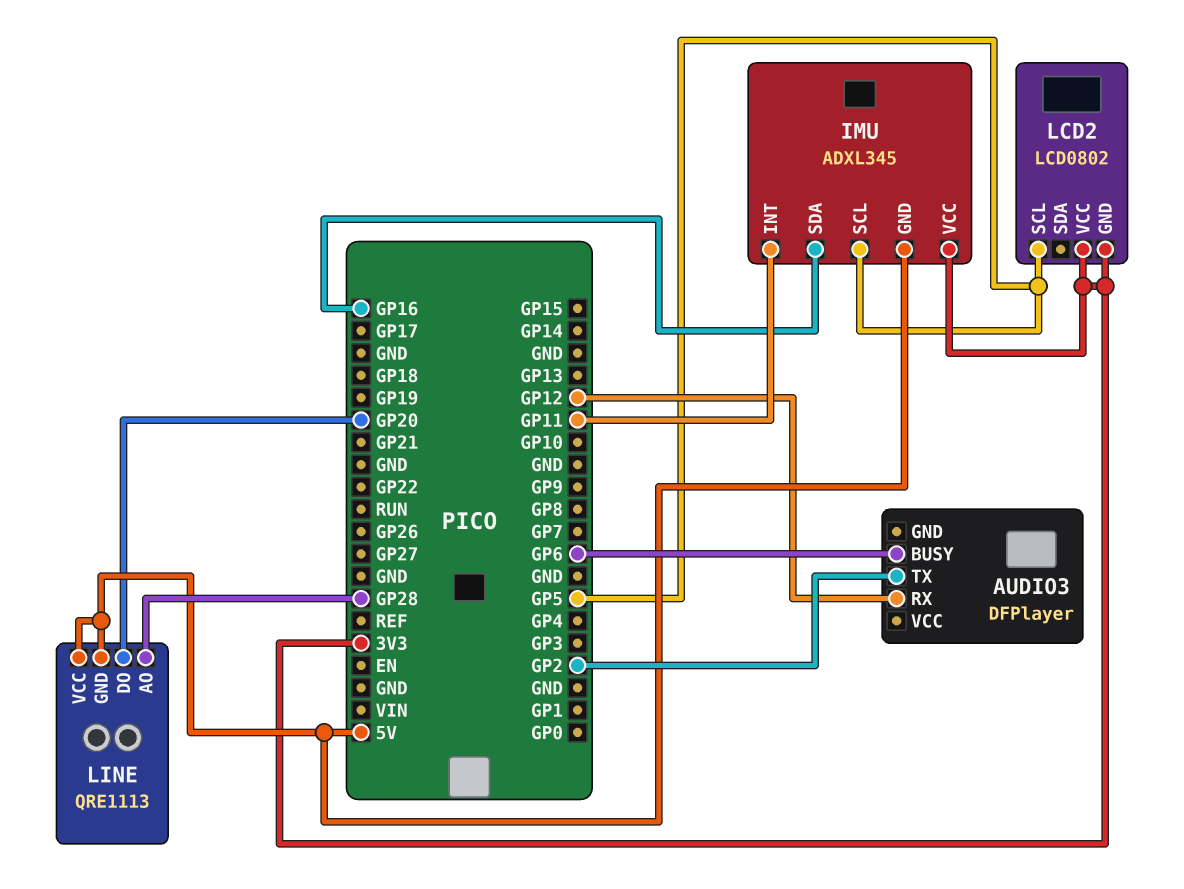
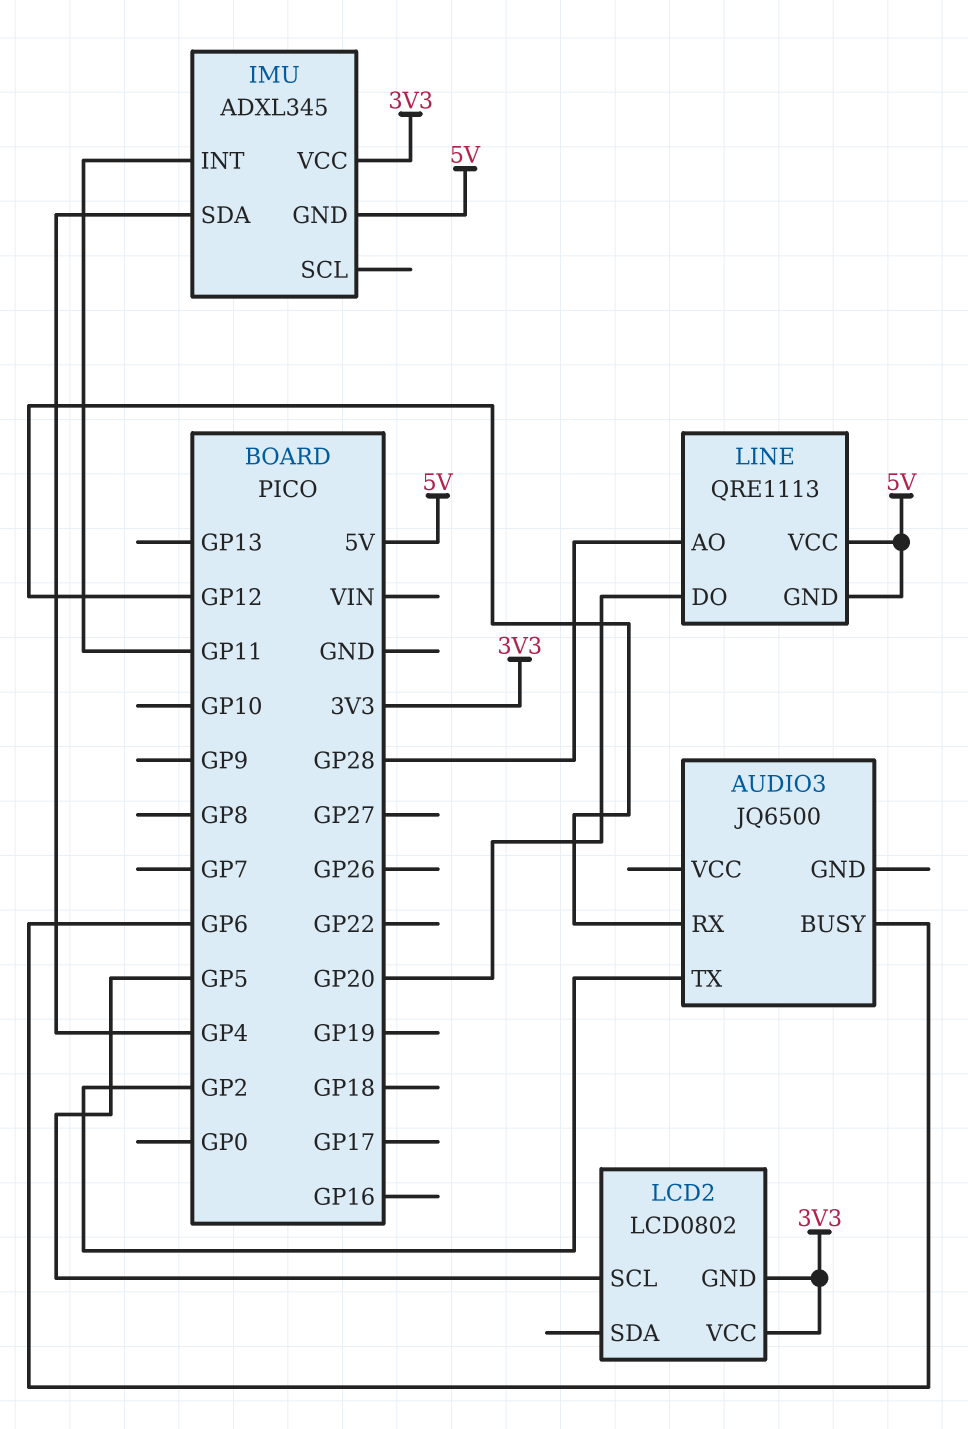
AUDIO3: DFPlayer -> JQ6500
IMU pin SCL: GP5 -> none
IMU pin SDA: GP16 -> GP4

